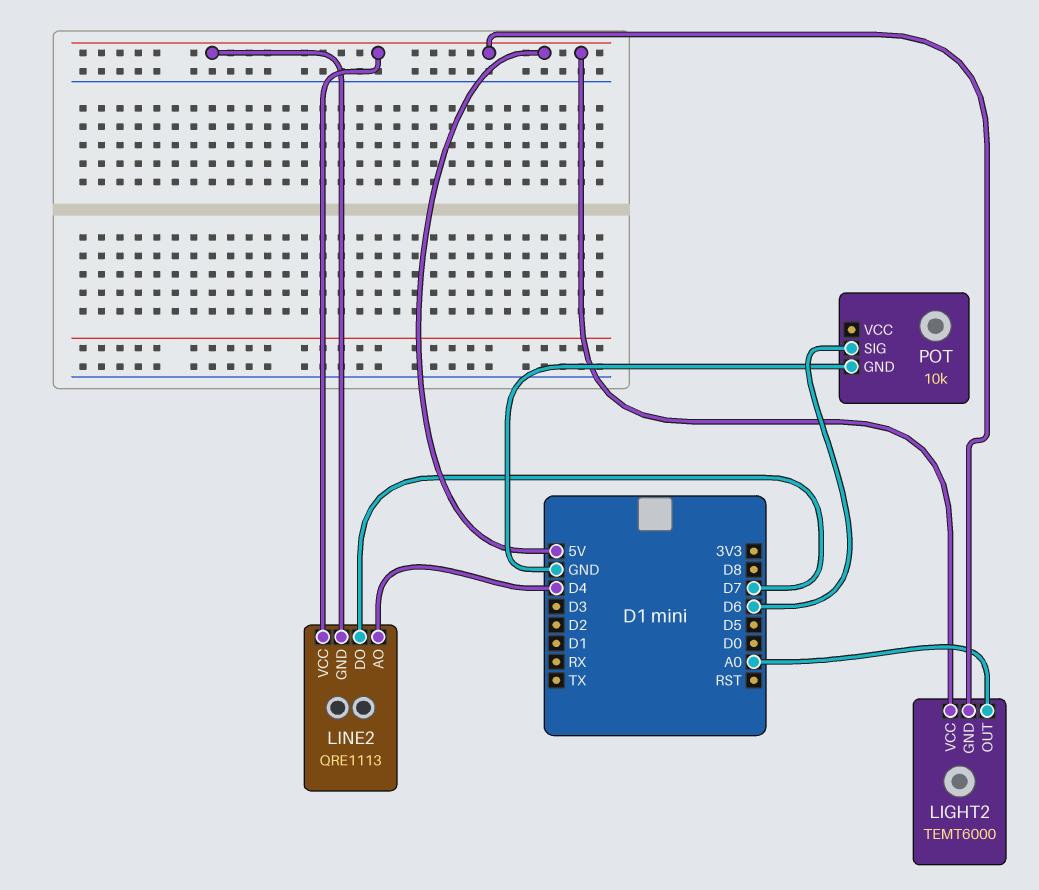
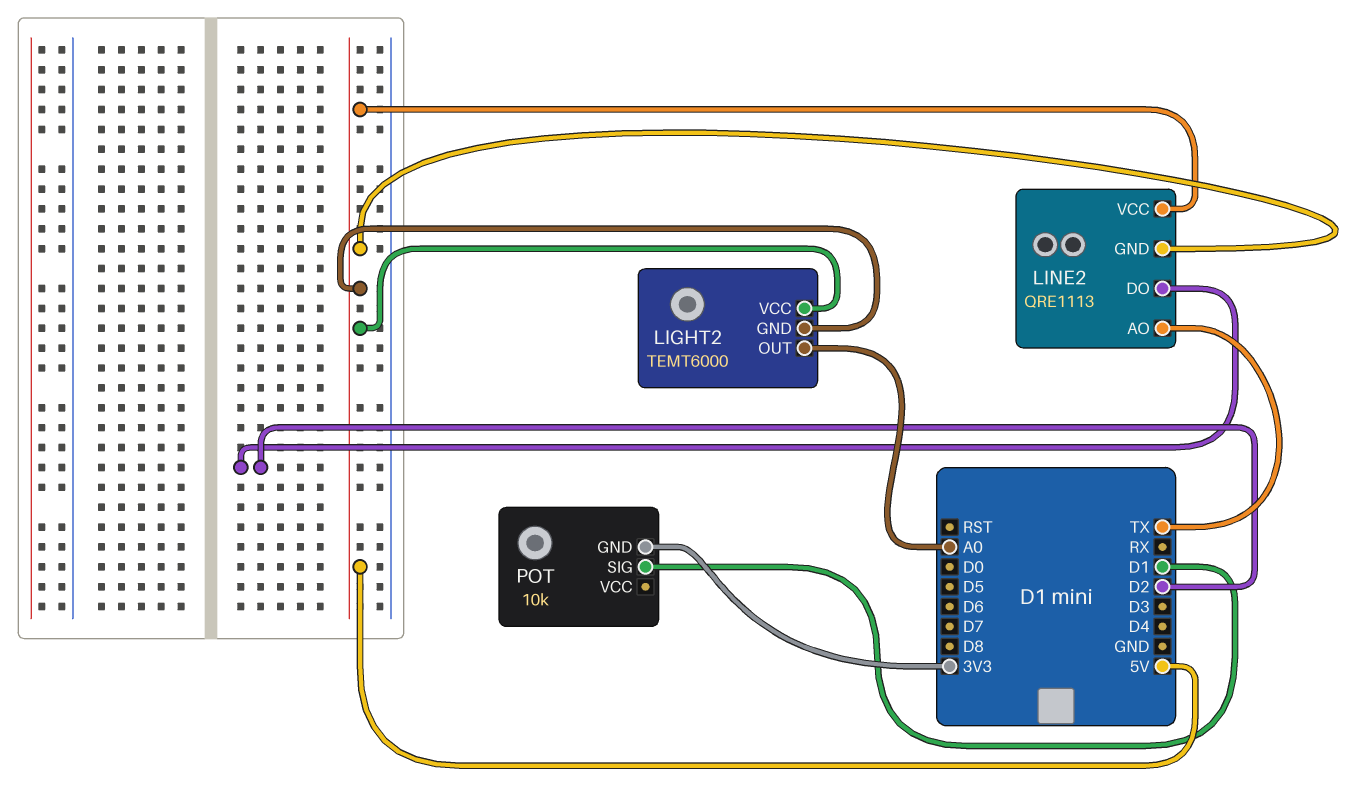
LINE2 pin AO: D4 -> TX
LINE2 pin DO: D7 -> D2
POT pin GND: GND -> 3V3
POT pin SIG: D6 -> D1

